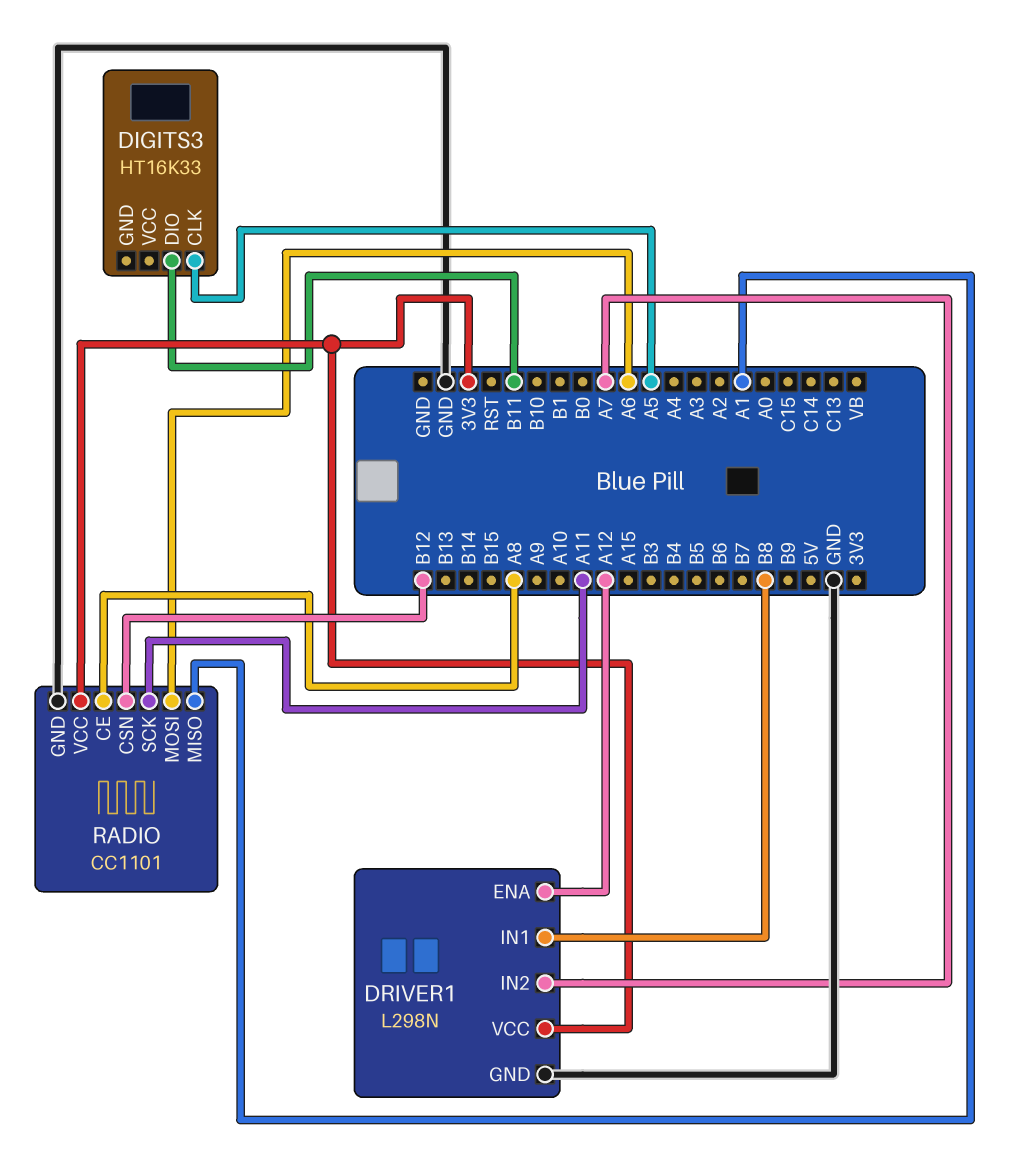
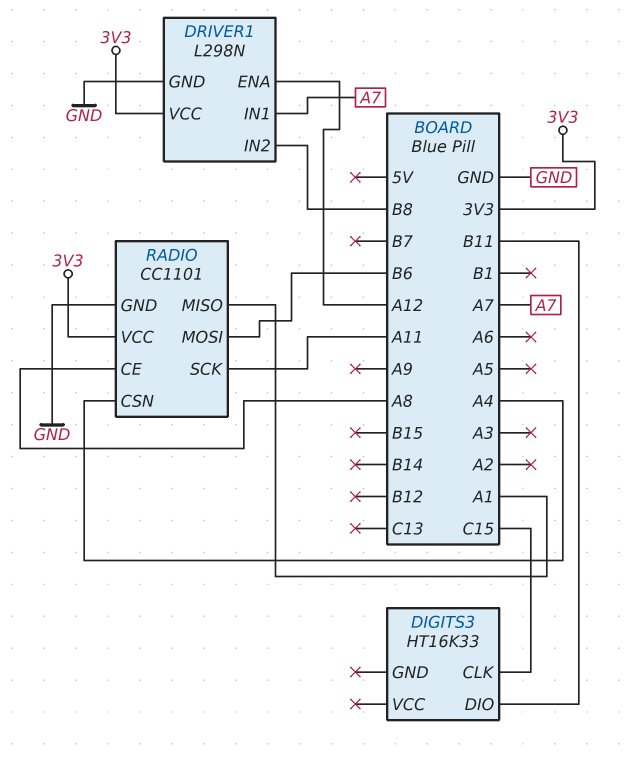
DIGITS3 pin CLK: A5 -> C15
DRIVER1 pin IN1: B8 -> A7
DRIVER1 pin IN2: A7 -> B8
RADIO pin CSN: B12 -> A4
RADIO pin MOSI: A6 -> B6

